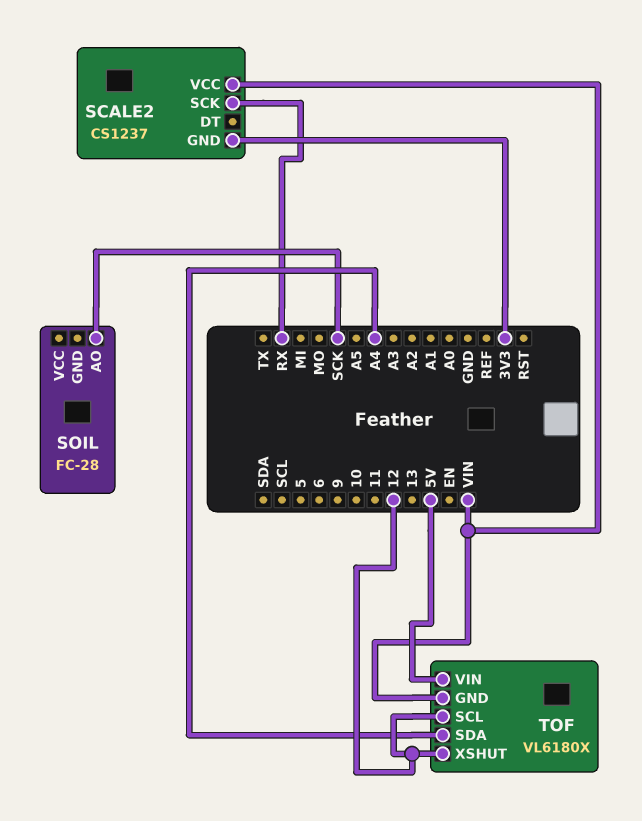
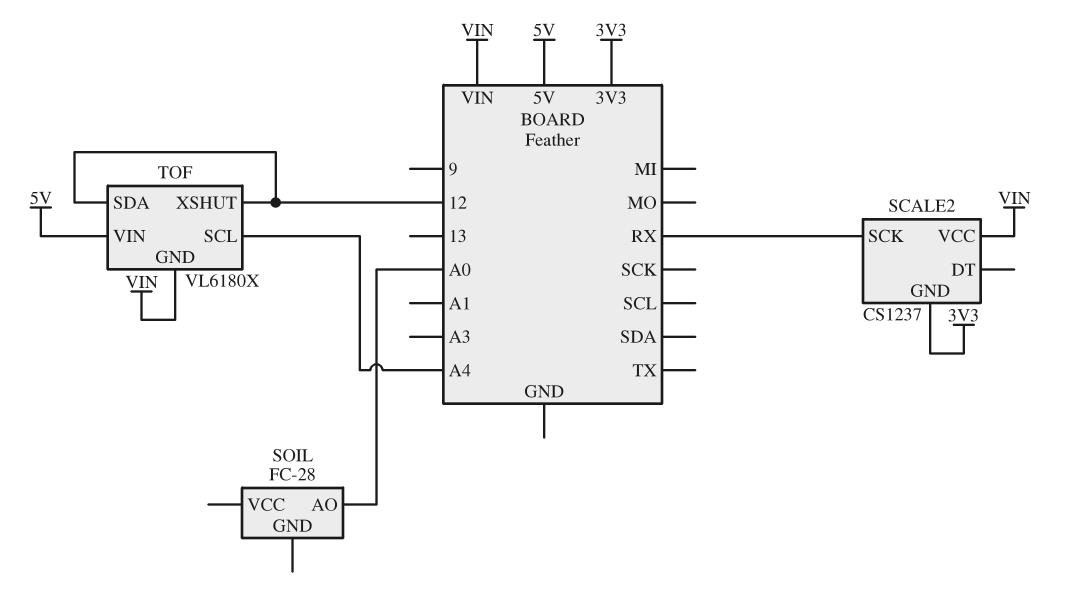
SOIL pin AO: SCK -> A0
TOF pin SCL: 12 -> A4
TOF pin SDA: A4 -> 12

